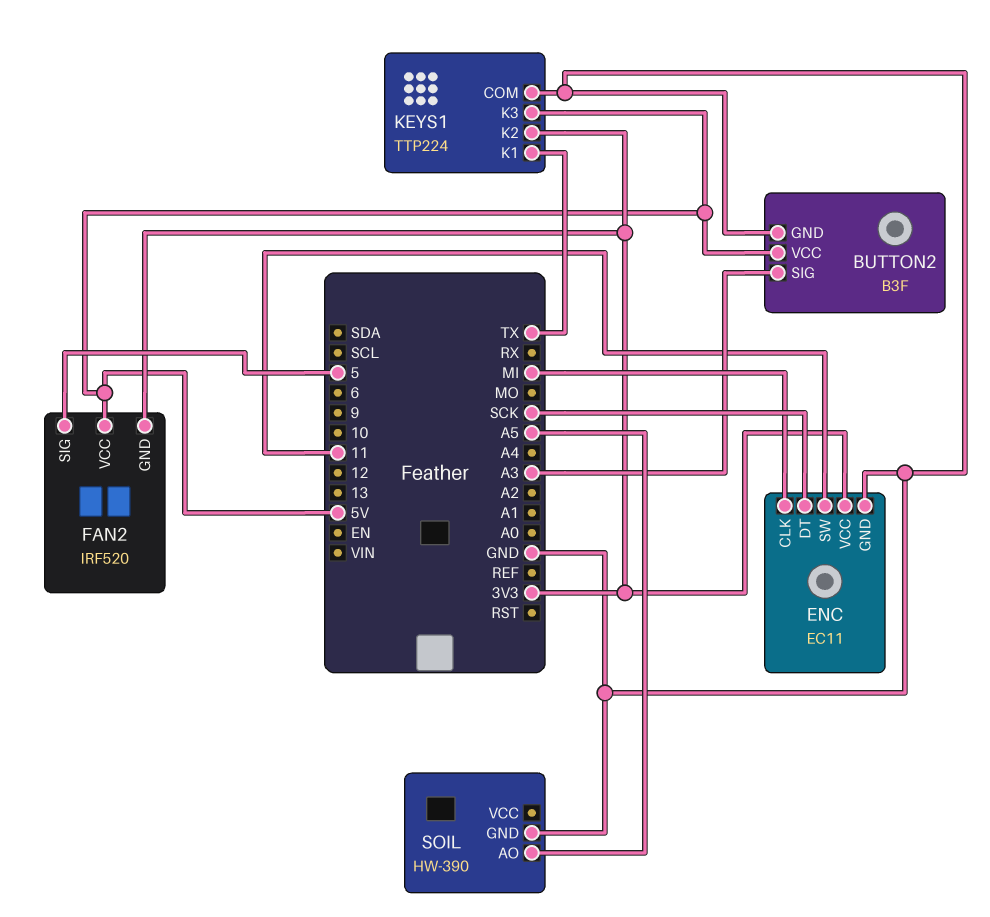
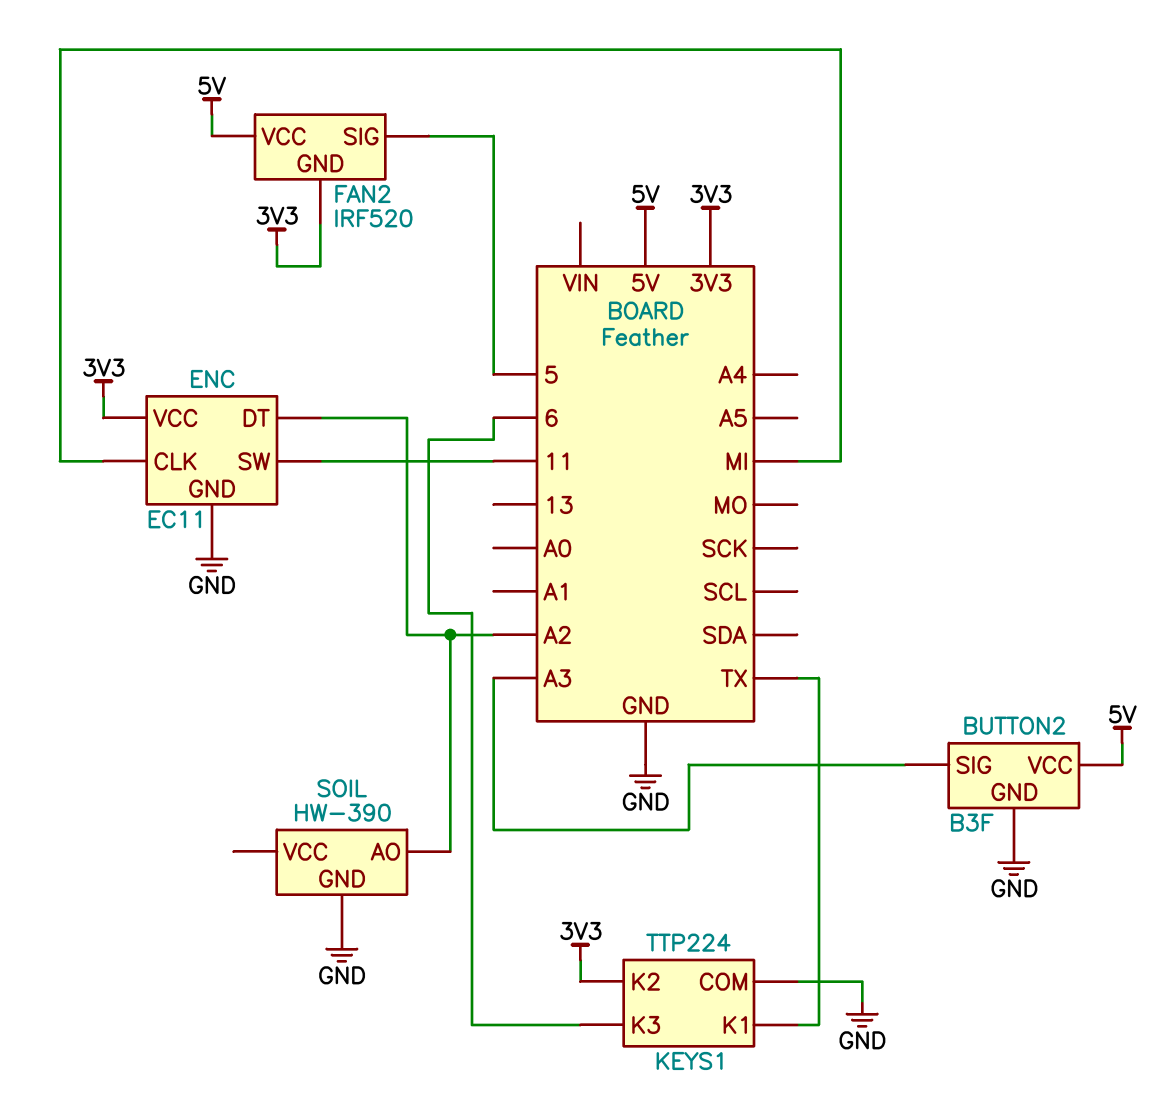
ENC pin DT: SCK -> A2
KEYS1 pin K3: 5V -> 6
SOIL pin AO: A5 -> A2

